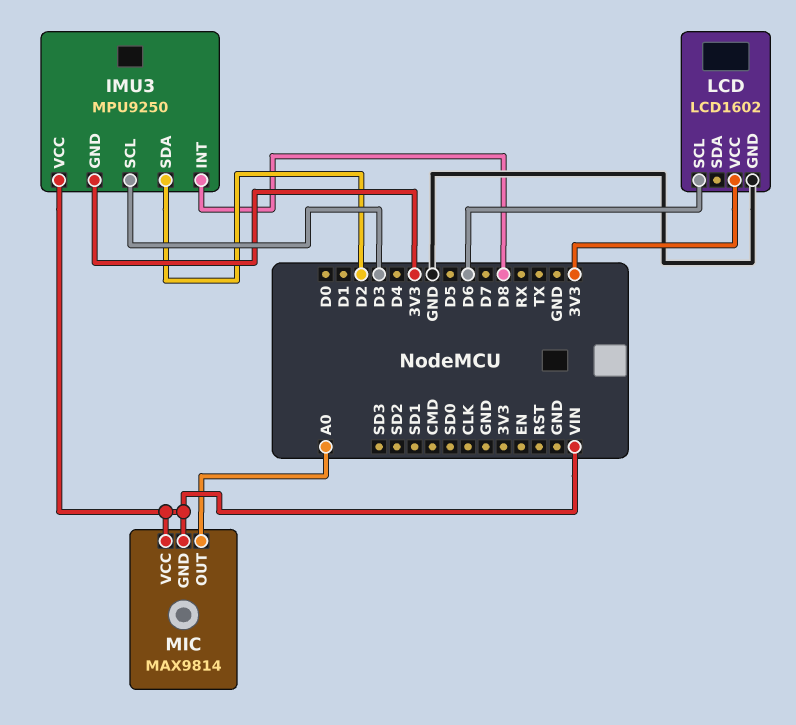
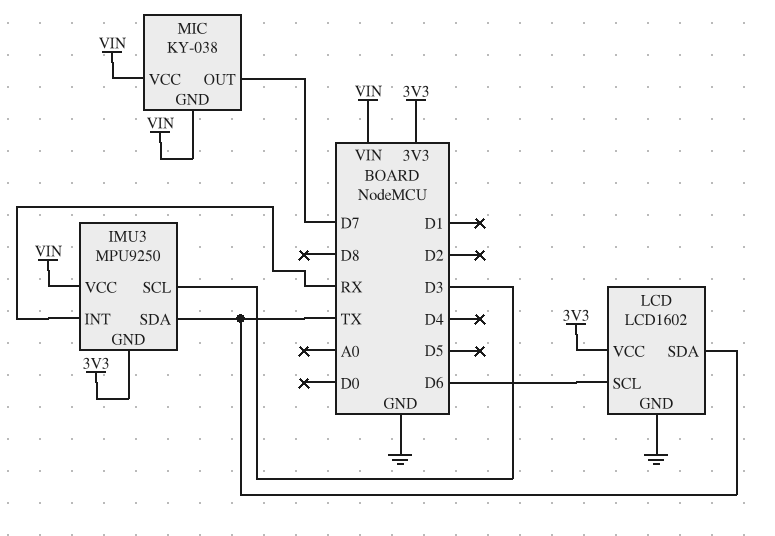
IMU3 pin INT: D8 -> RX
IMU3 pin SDA: D2 -> TX
LCD pin SDA: none -> TX
MIC: MAX9814 -> KY-038
MIC pin OUT: A0 -> D7

